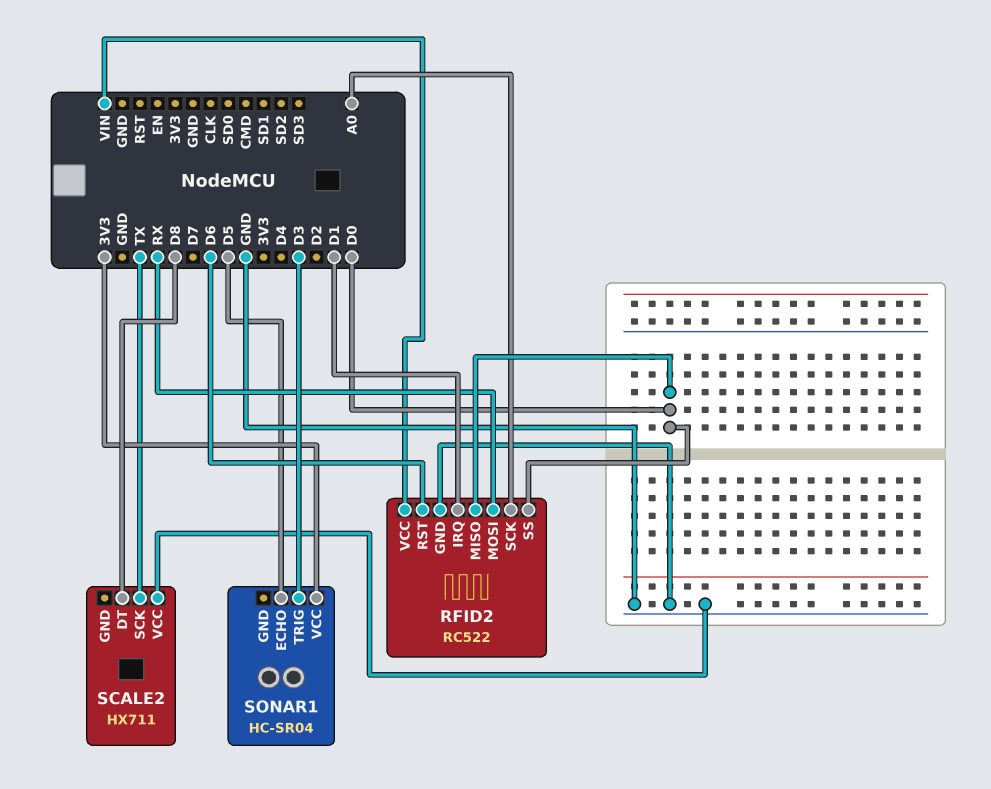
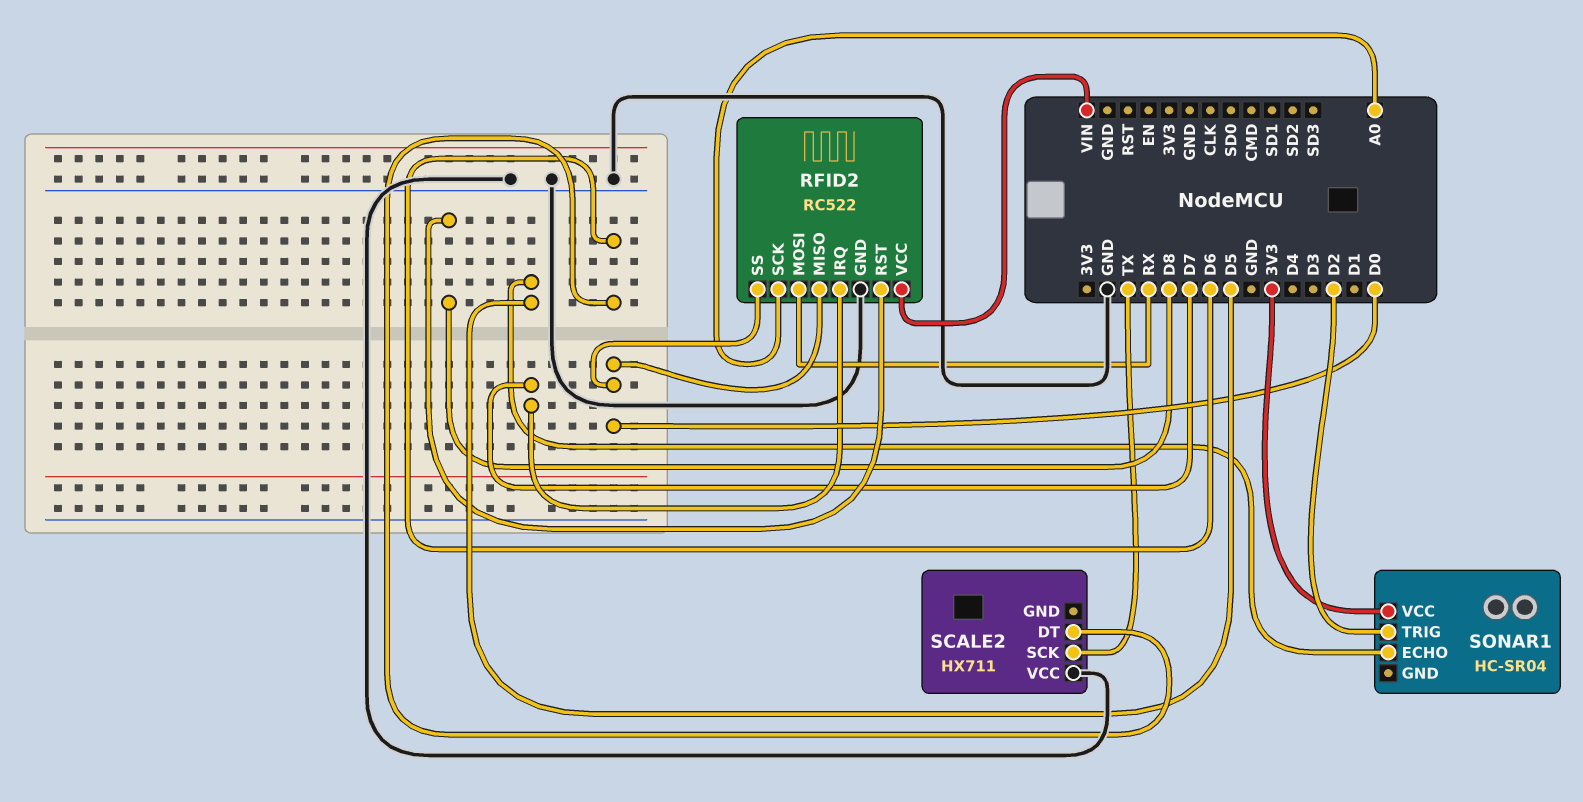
RFID2 pin IRQ: D1 -> D7
RFID2 pin RST: D6 -> D8
SCALE2 pin DT: D8 -> D6
SONAR1 pin TRIG: D3 -> D2

